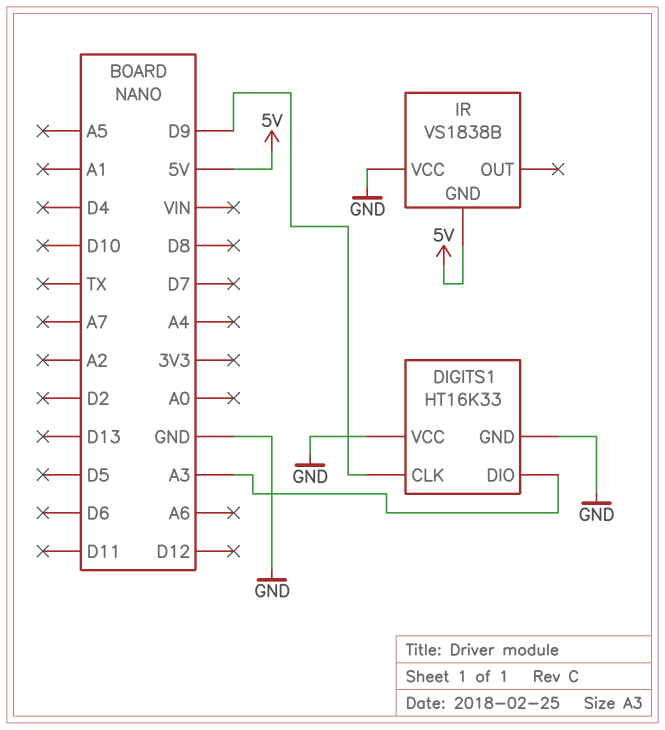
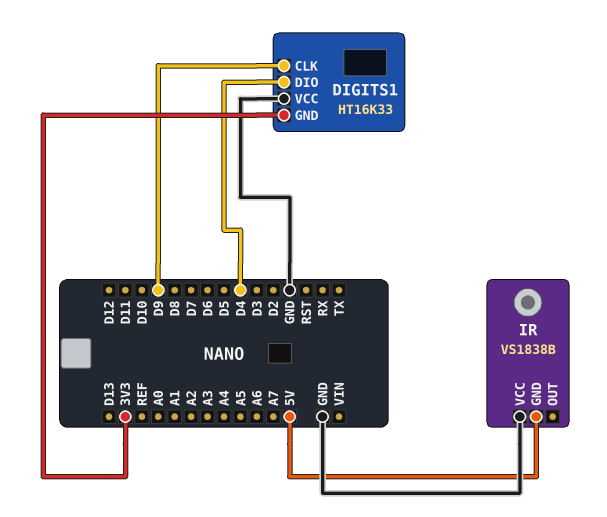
DIGITS1 pin DIO: A3 -> D4
DIGITS1 pin GND: GND -> 3V3

